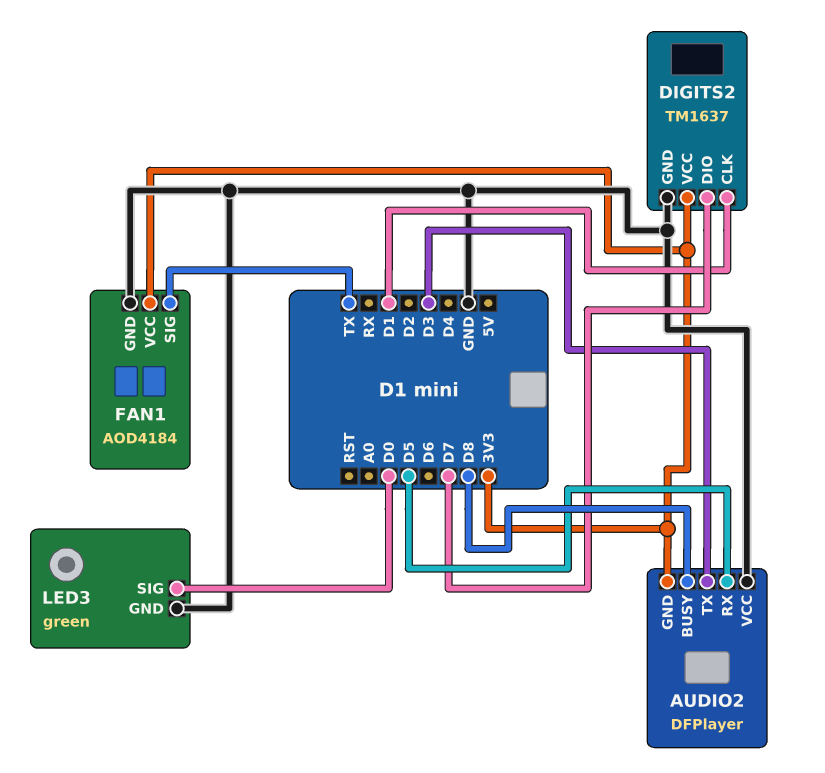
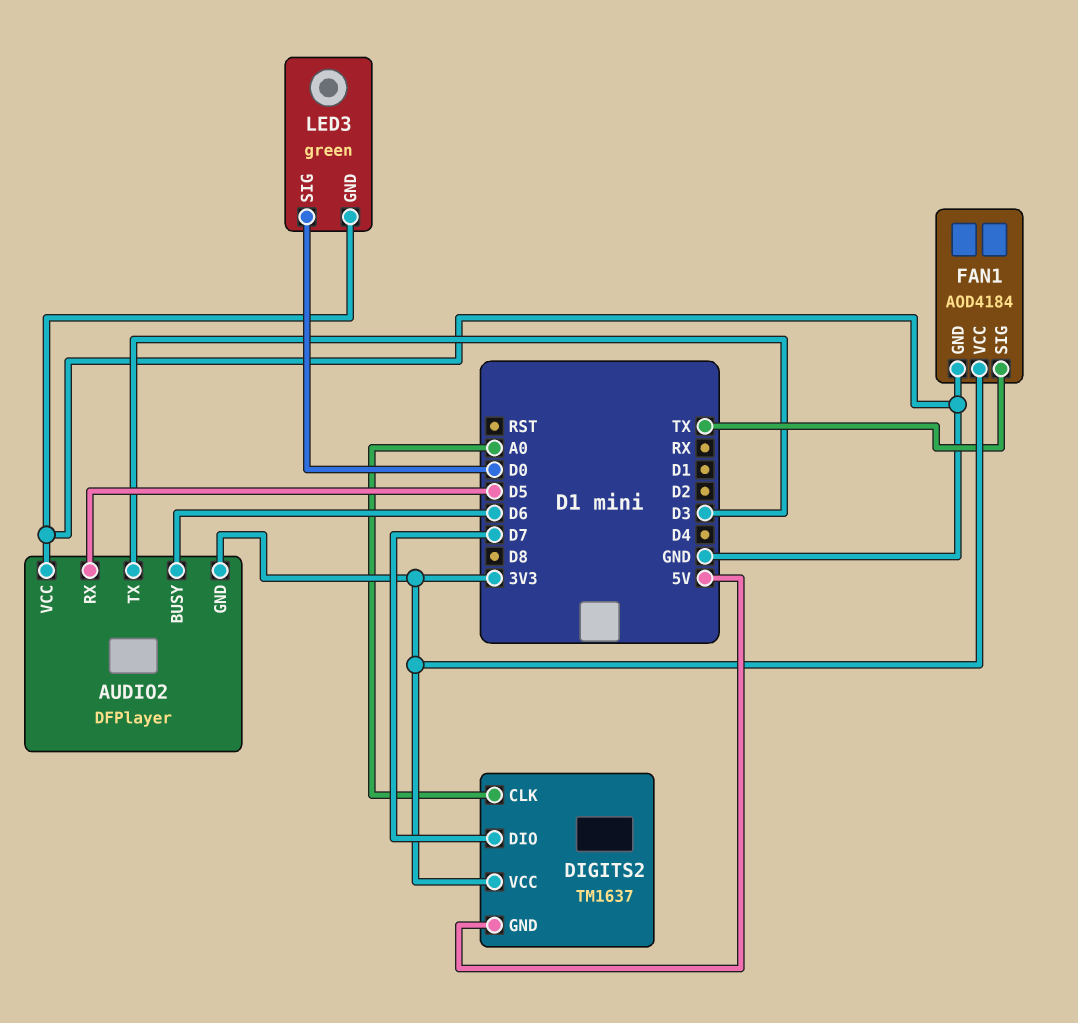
AUDIO2 pin BUSY: D8 -> D6
DIGITS2 pin CLK: D1 -> A0
DIGITS2 pin GND: GND -> 5V

